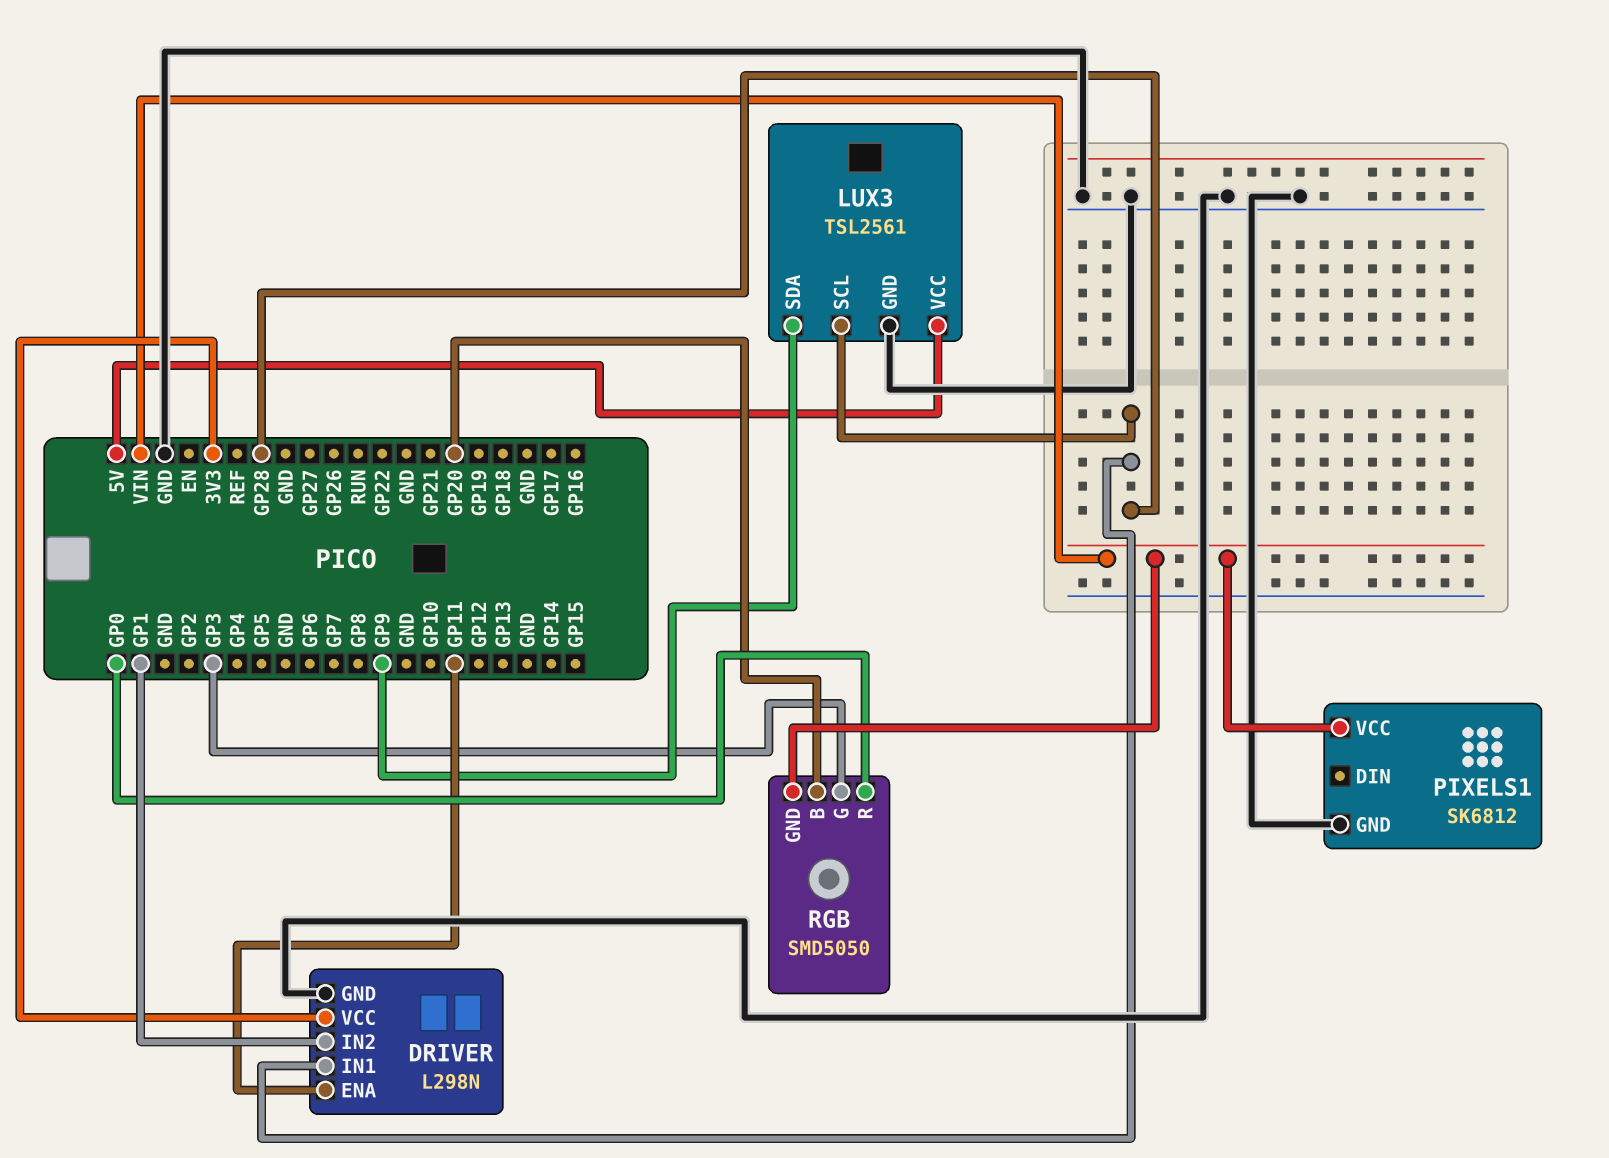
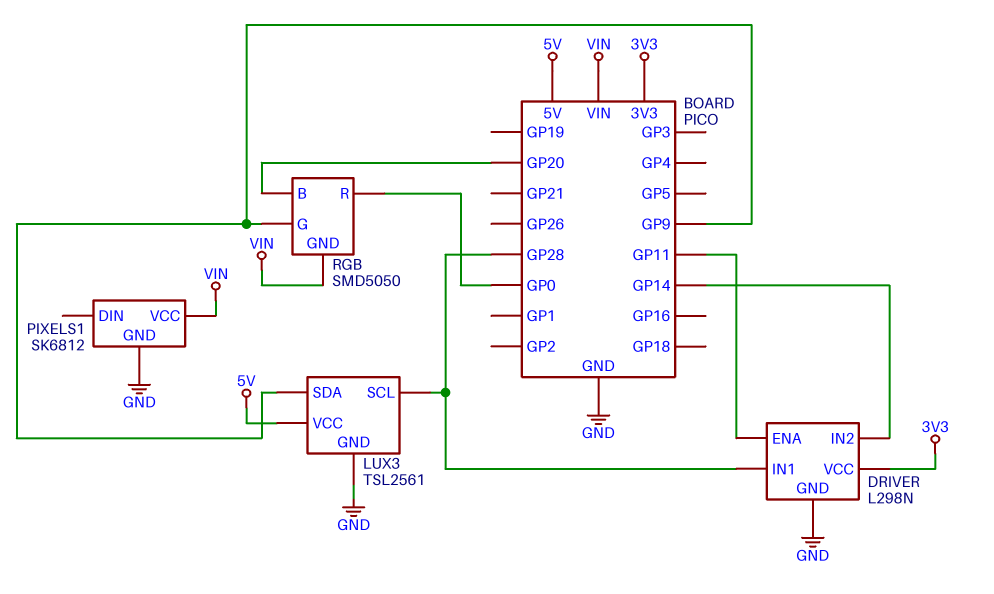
DRIVER pin IN2: GP1 -> GP14
RGB pin G: GP3 -> GP9

